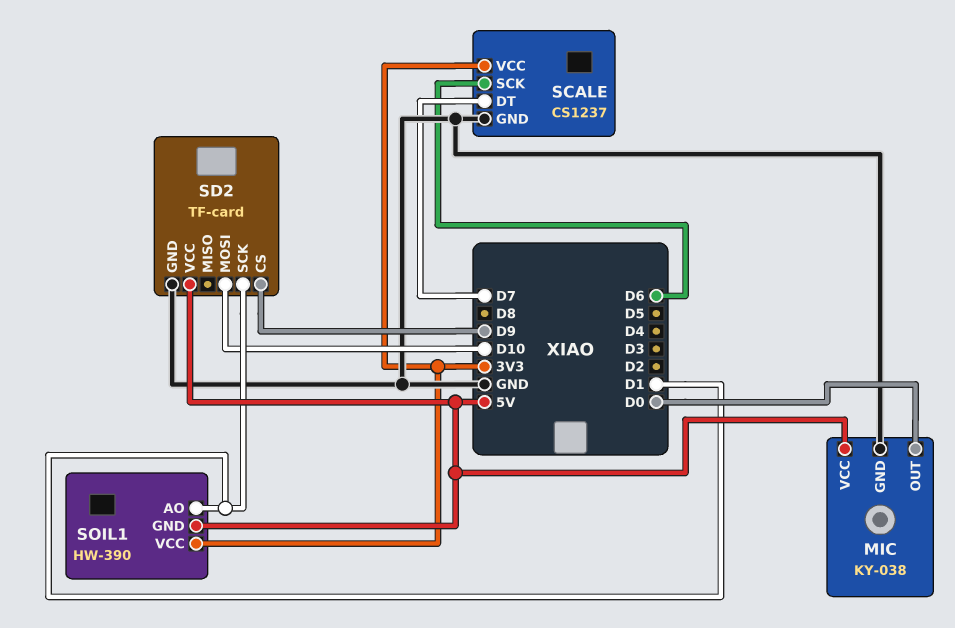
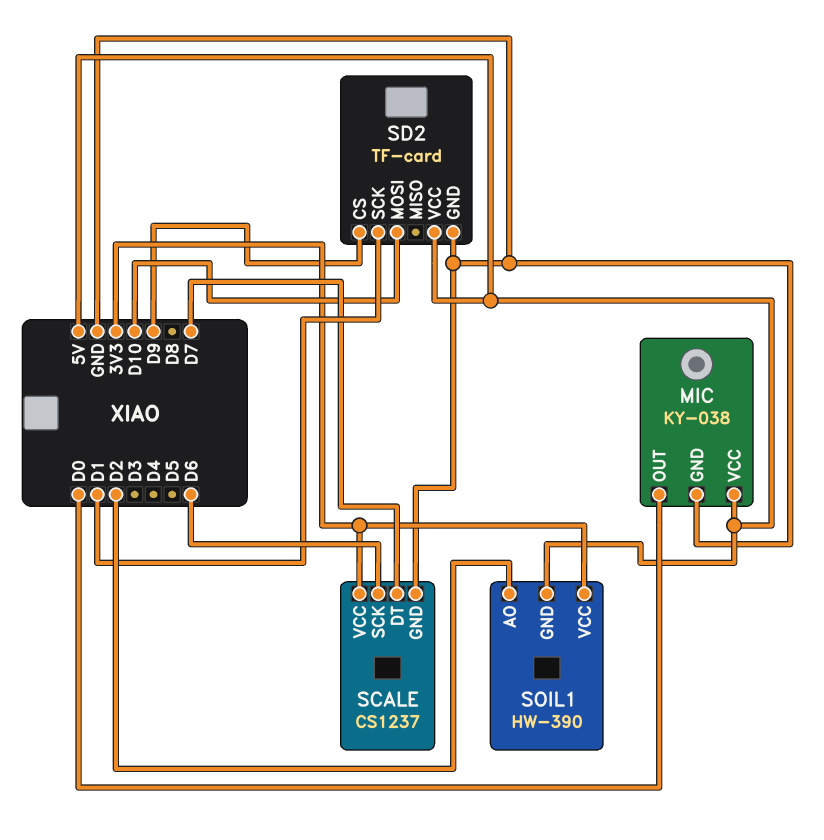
SOIL1 pin AO: D1 -> D2

